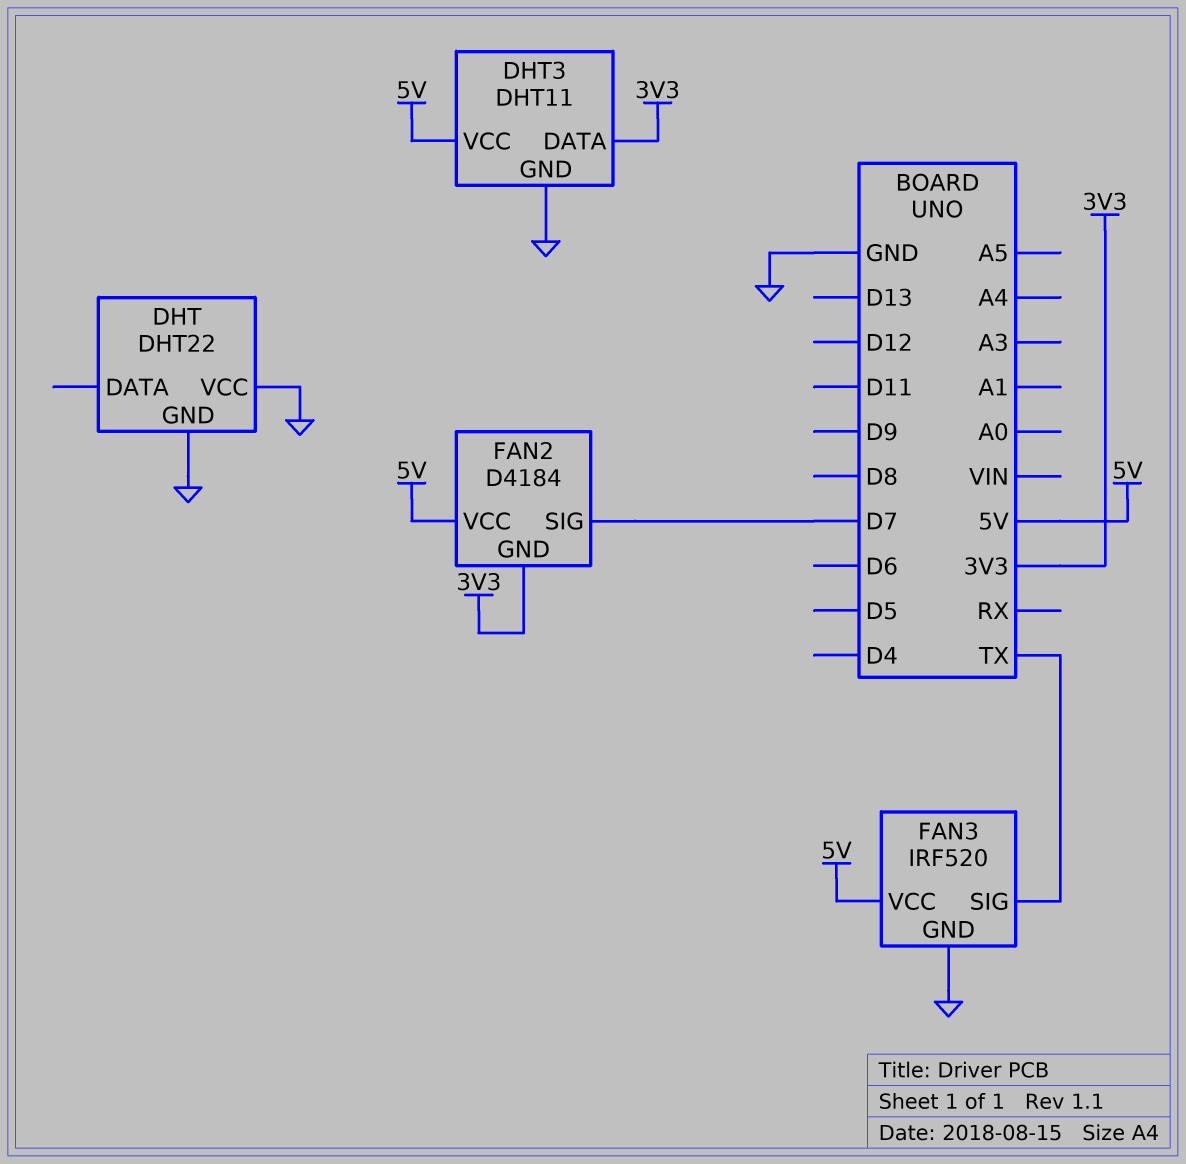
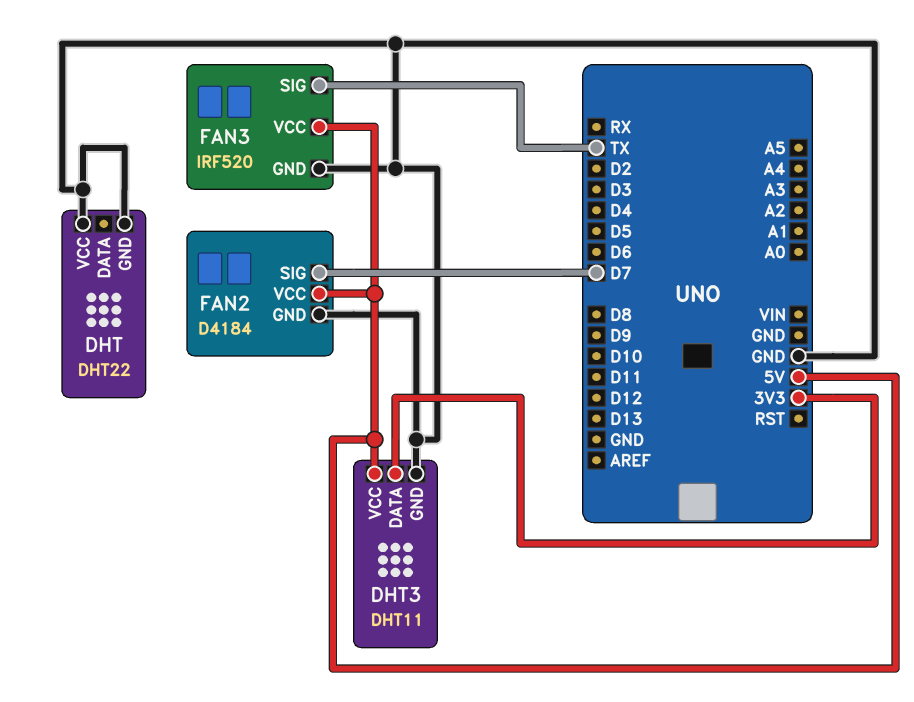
FAN2 pin GND: 3V3 -> GND

